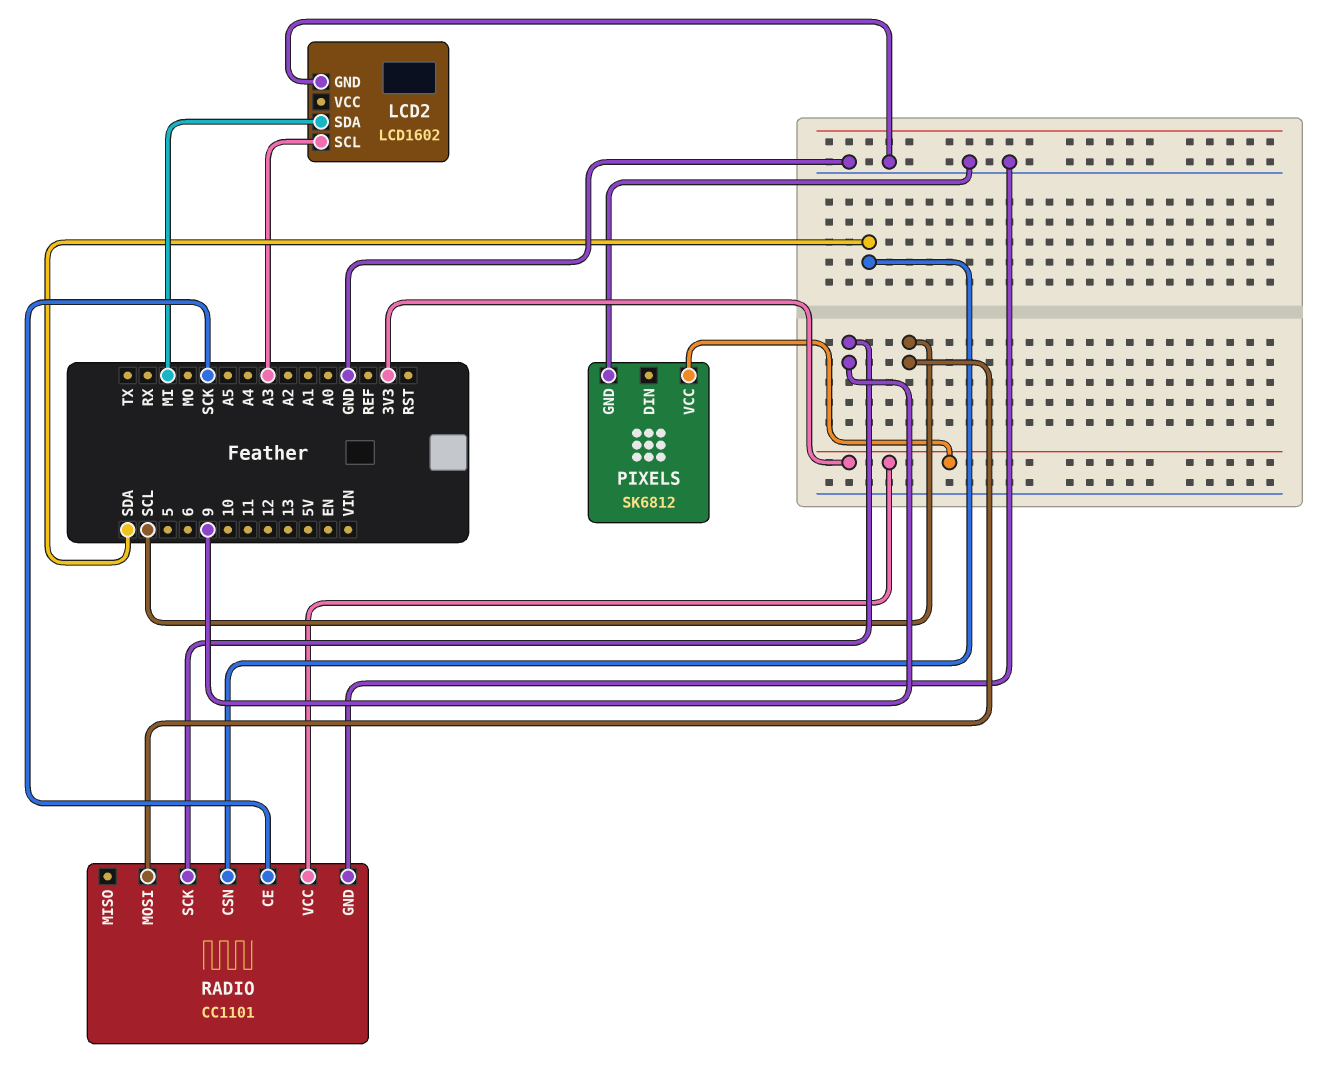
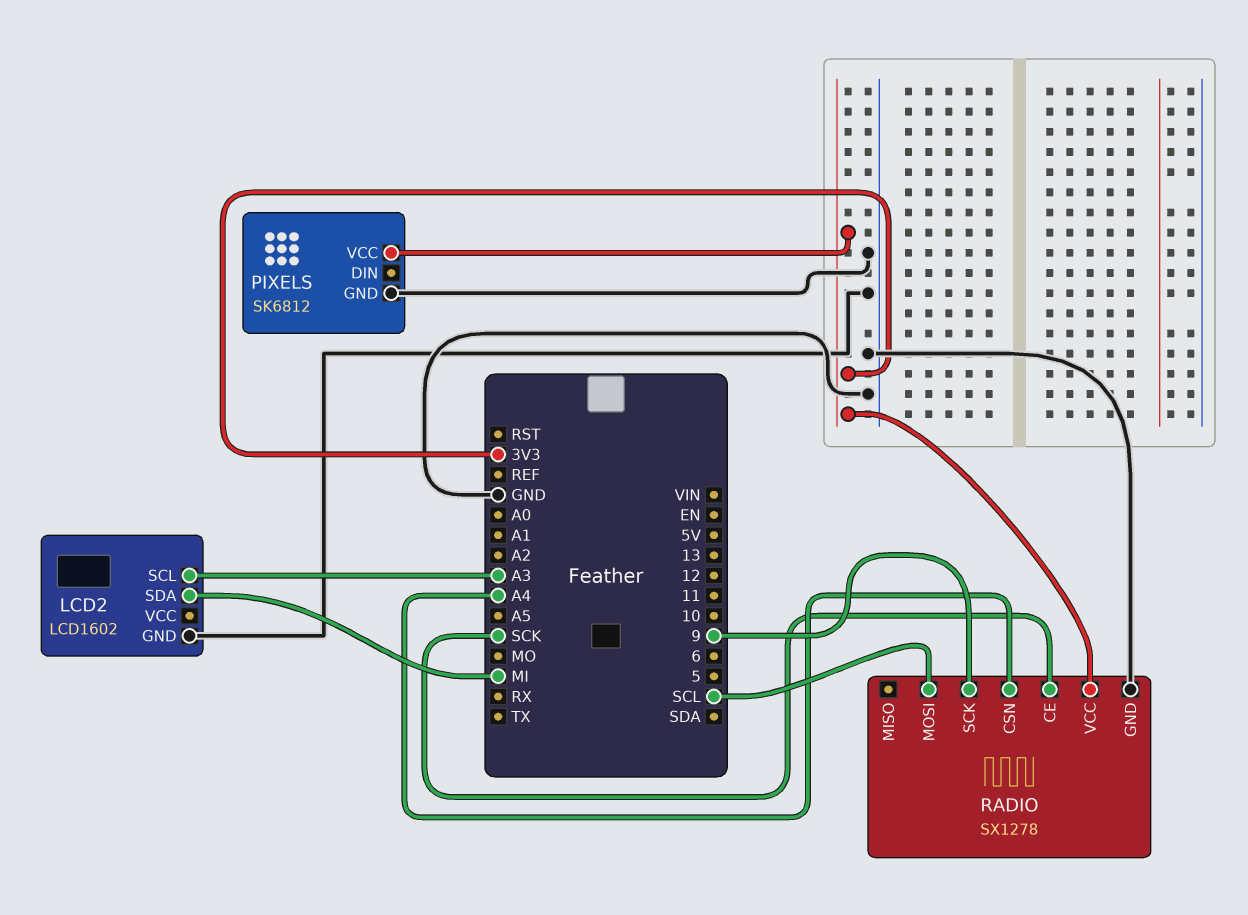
RADIO: CC1101 -> SX1278
RADIO pin CSN: SDA -> A4

